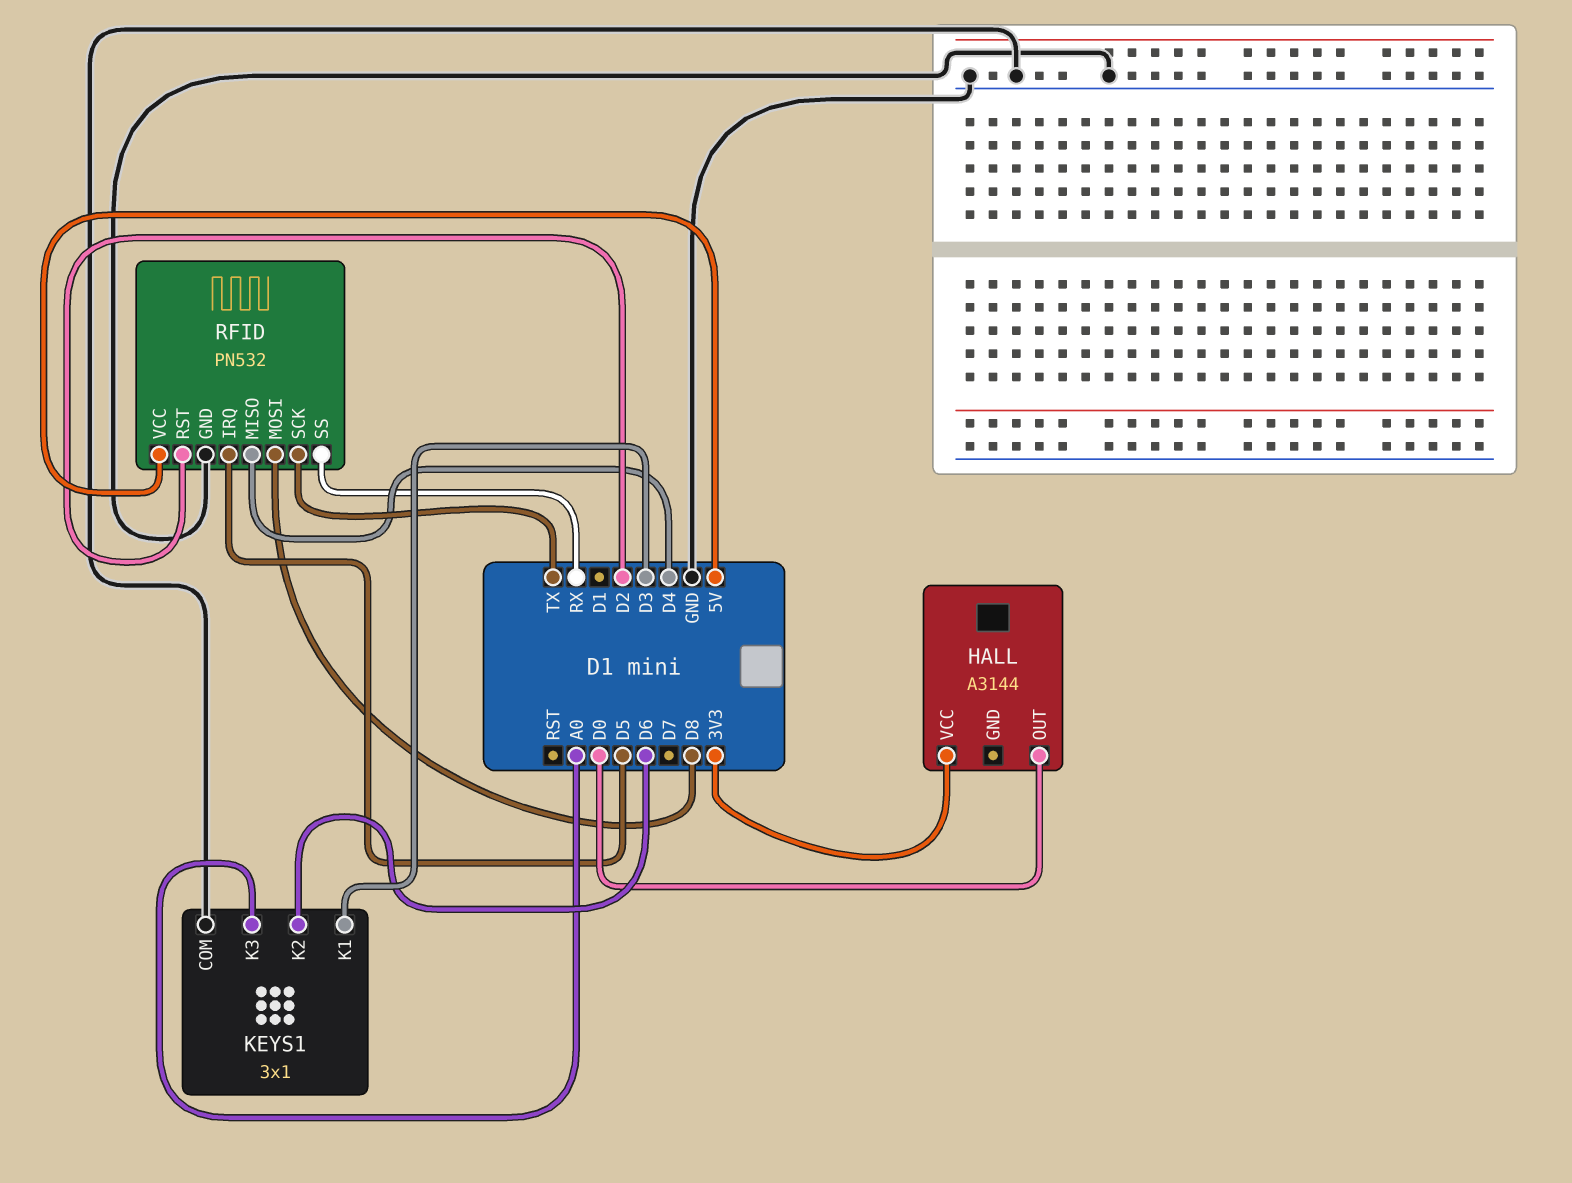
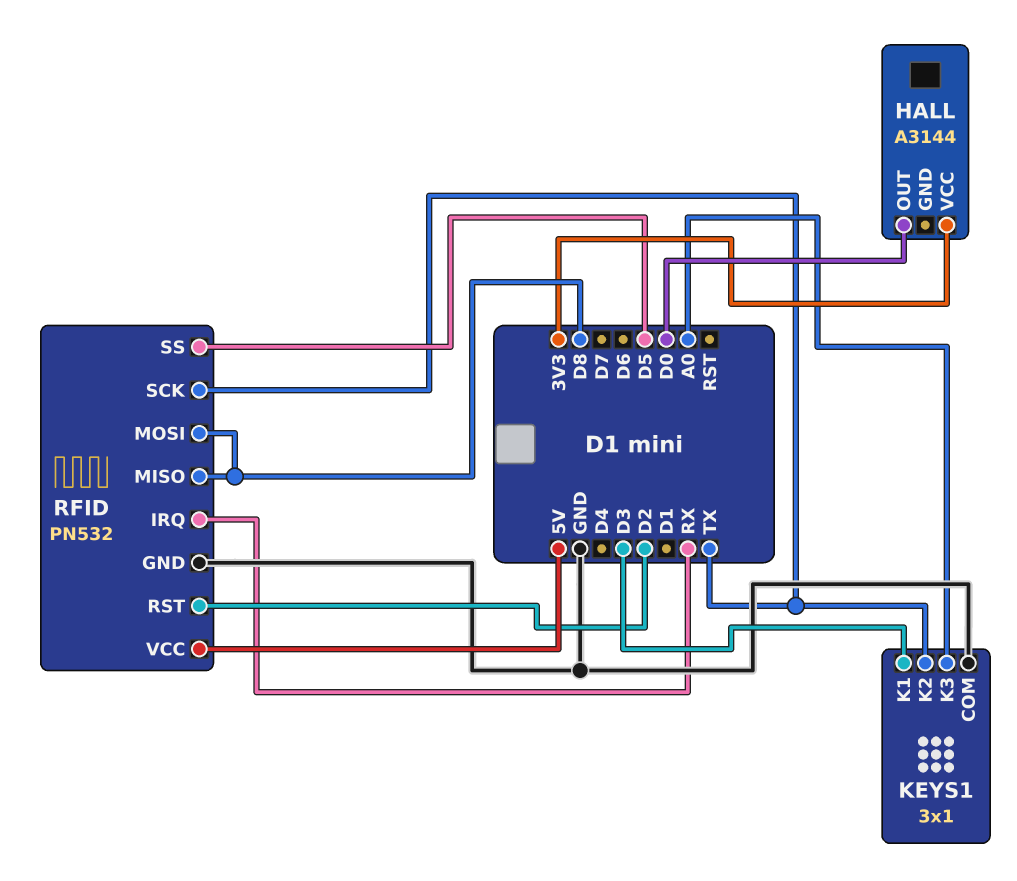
KEYS1 pin K2: D6 -> TX
RFID pin IRQ: D5 -> RX
RFID pin MISO: D4 -> D8
RFID pin SS: RX -> D5

